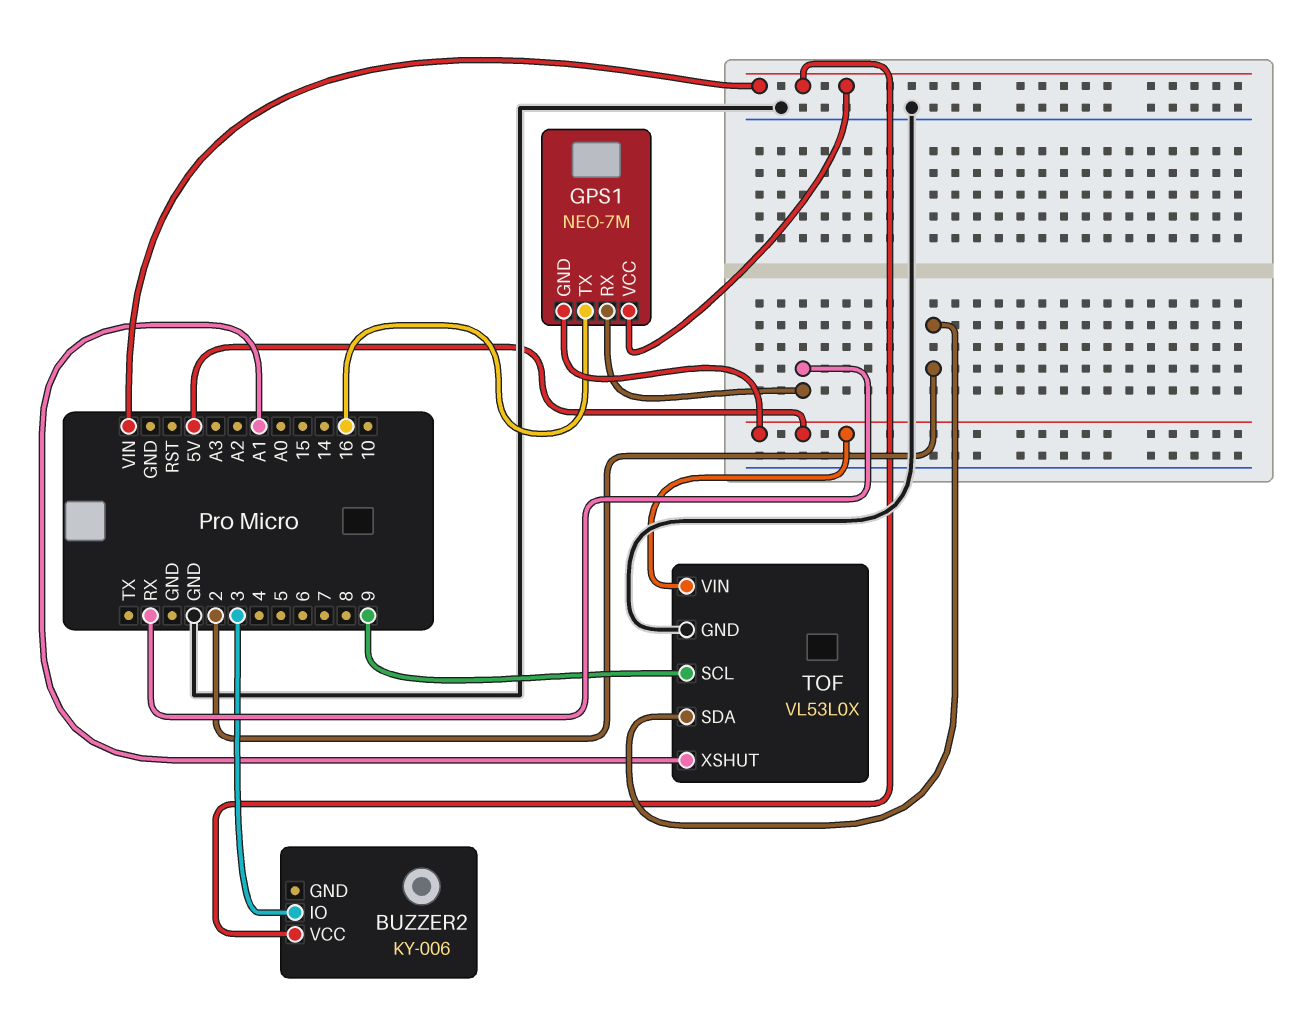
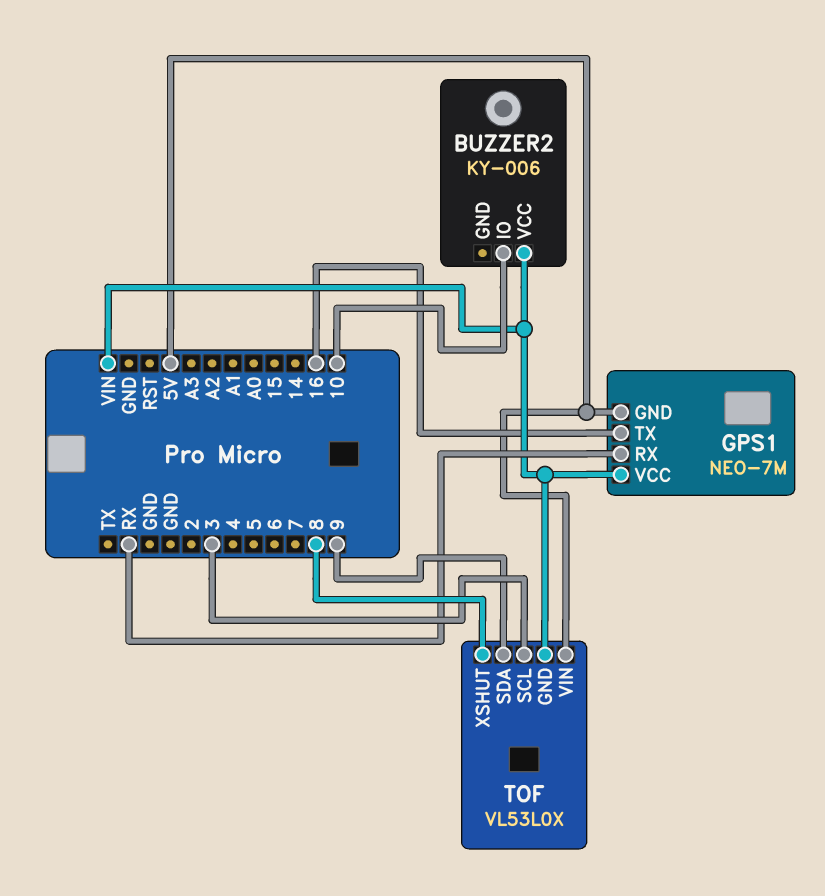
BUZZER2 pin IO: 3 -> 10
TOF pin GND: GND -> VIN
TOF pin SCL: 9 -> 3
TOF pin SDA: 2 -> 9
TOF pin XSHUT: A1 -> 8

